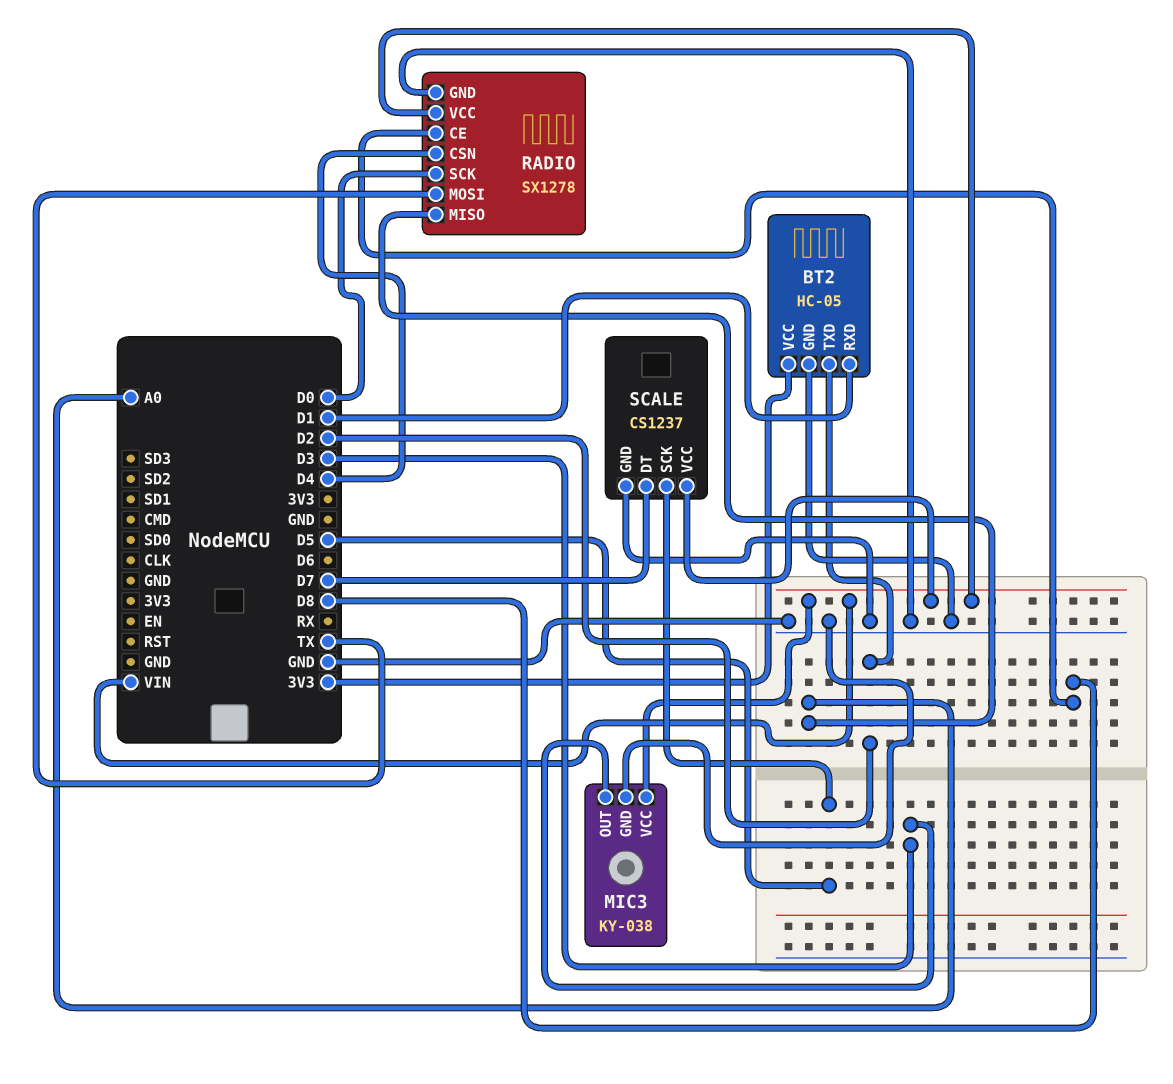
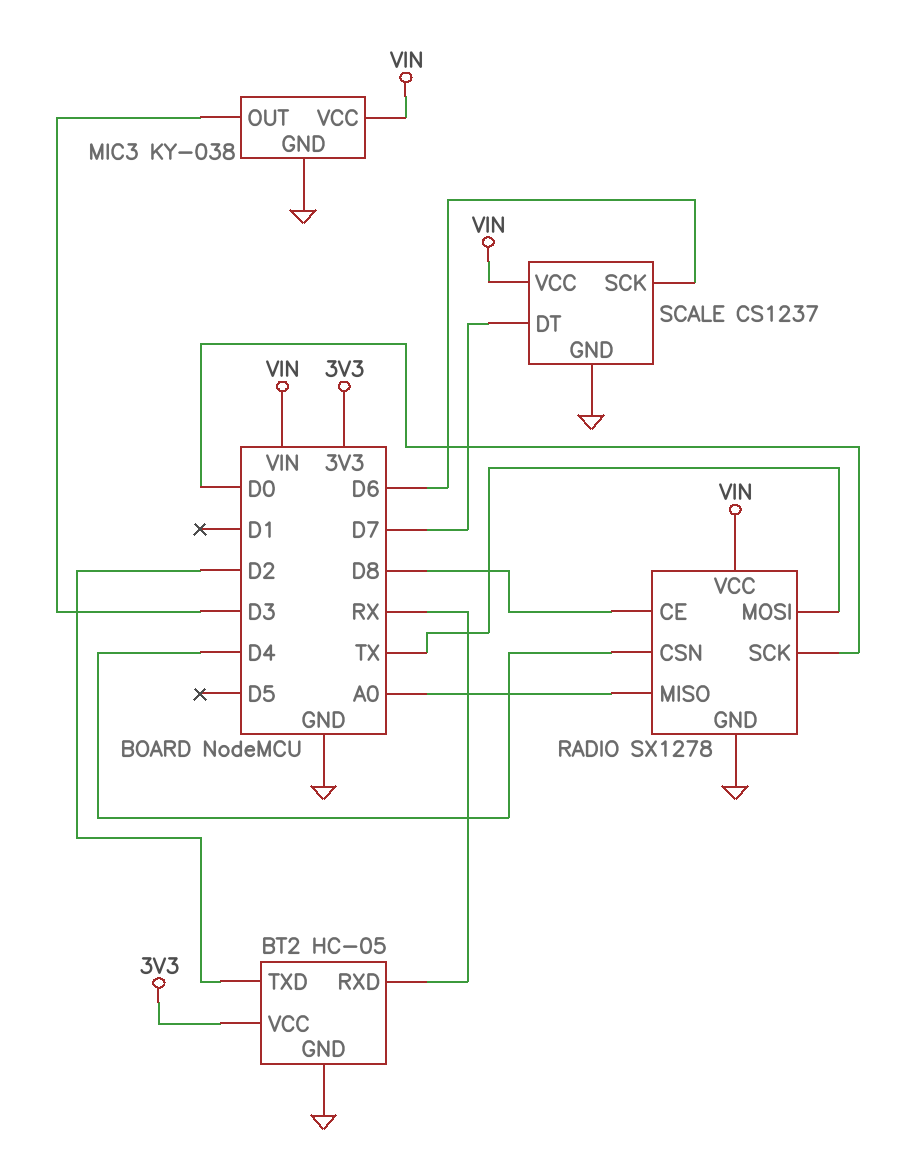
BT2 pin RXD: D1 -> RX
SCALE pin SCK: D5 -> D6

